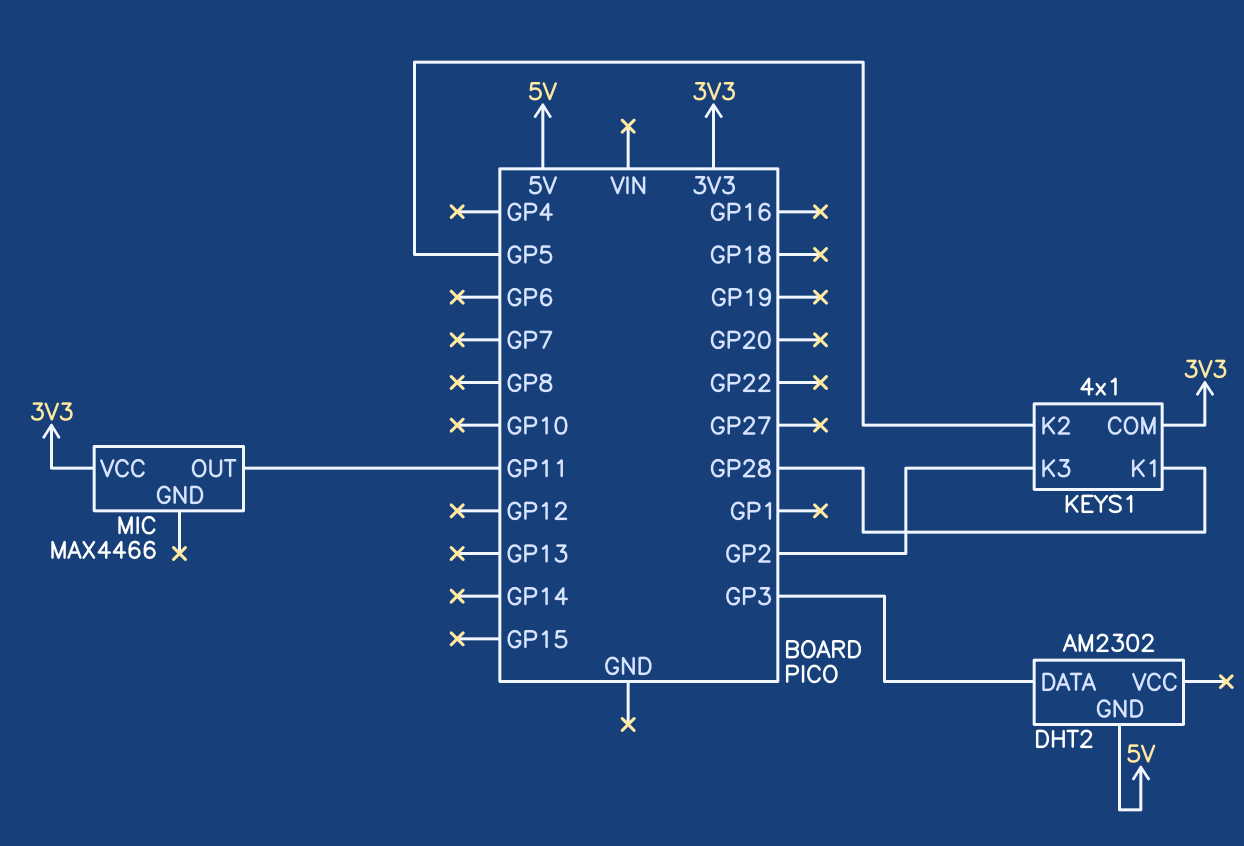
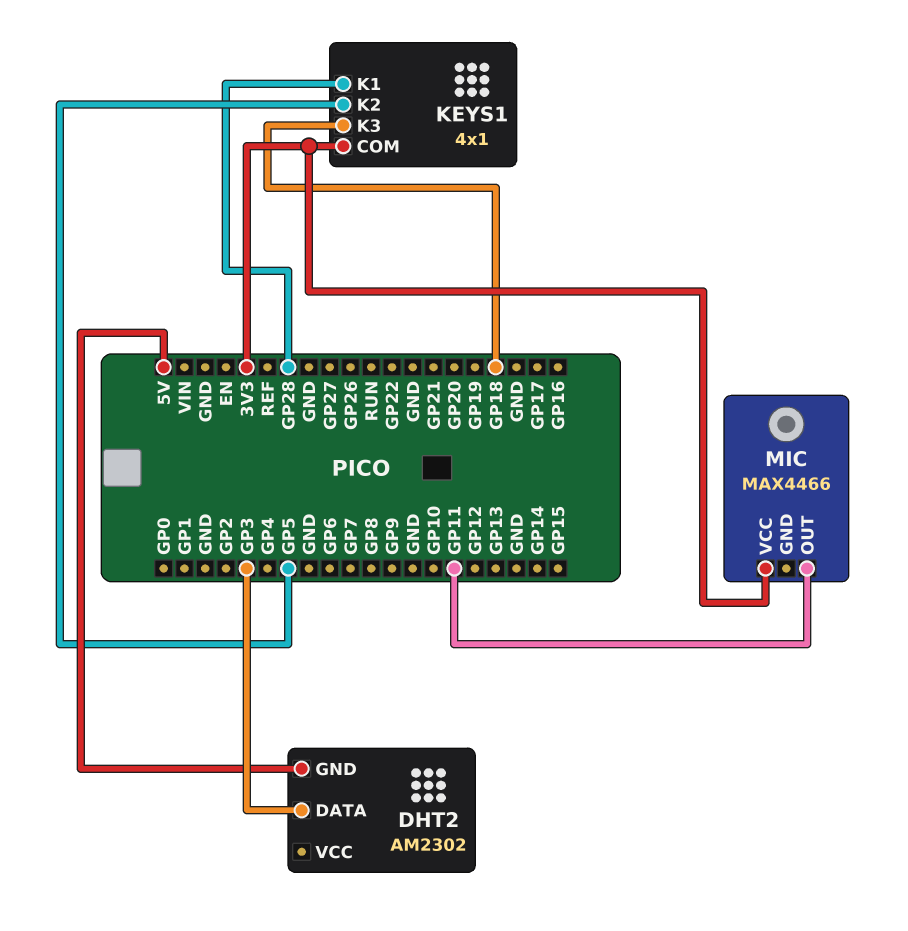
KEYS1 pin K3: GP2 -> GP18

